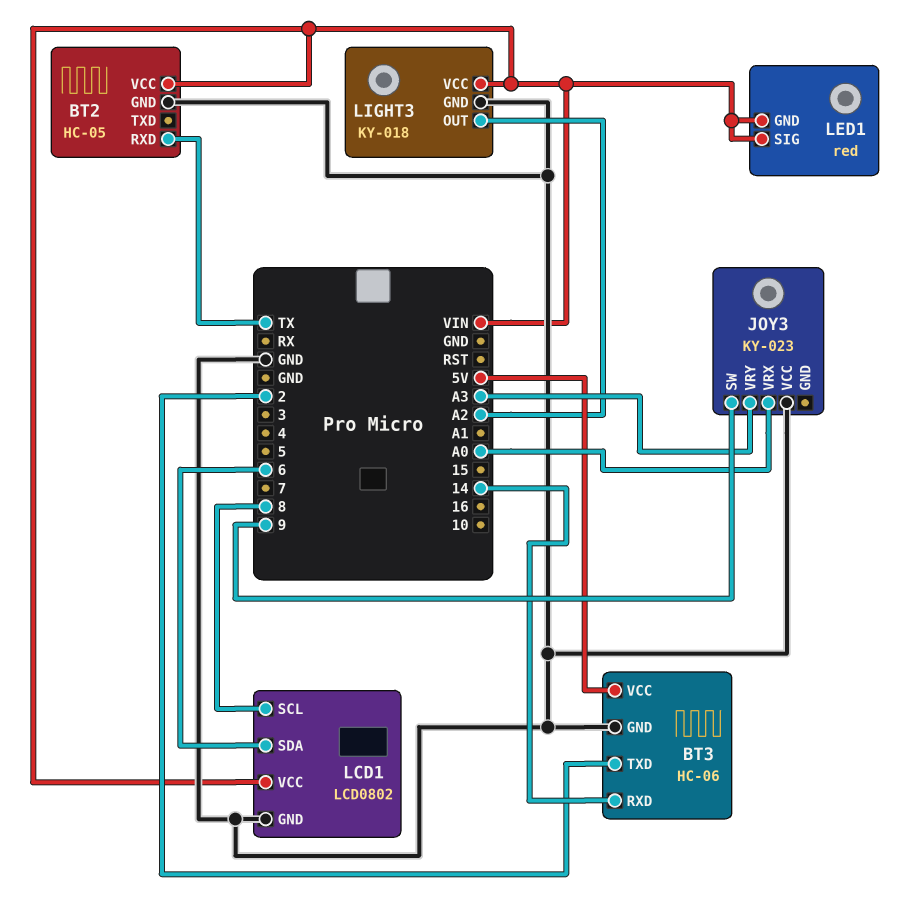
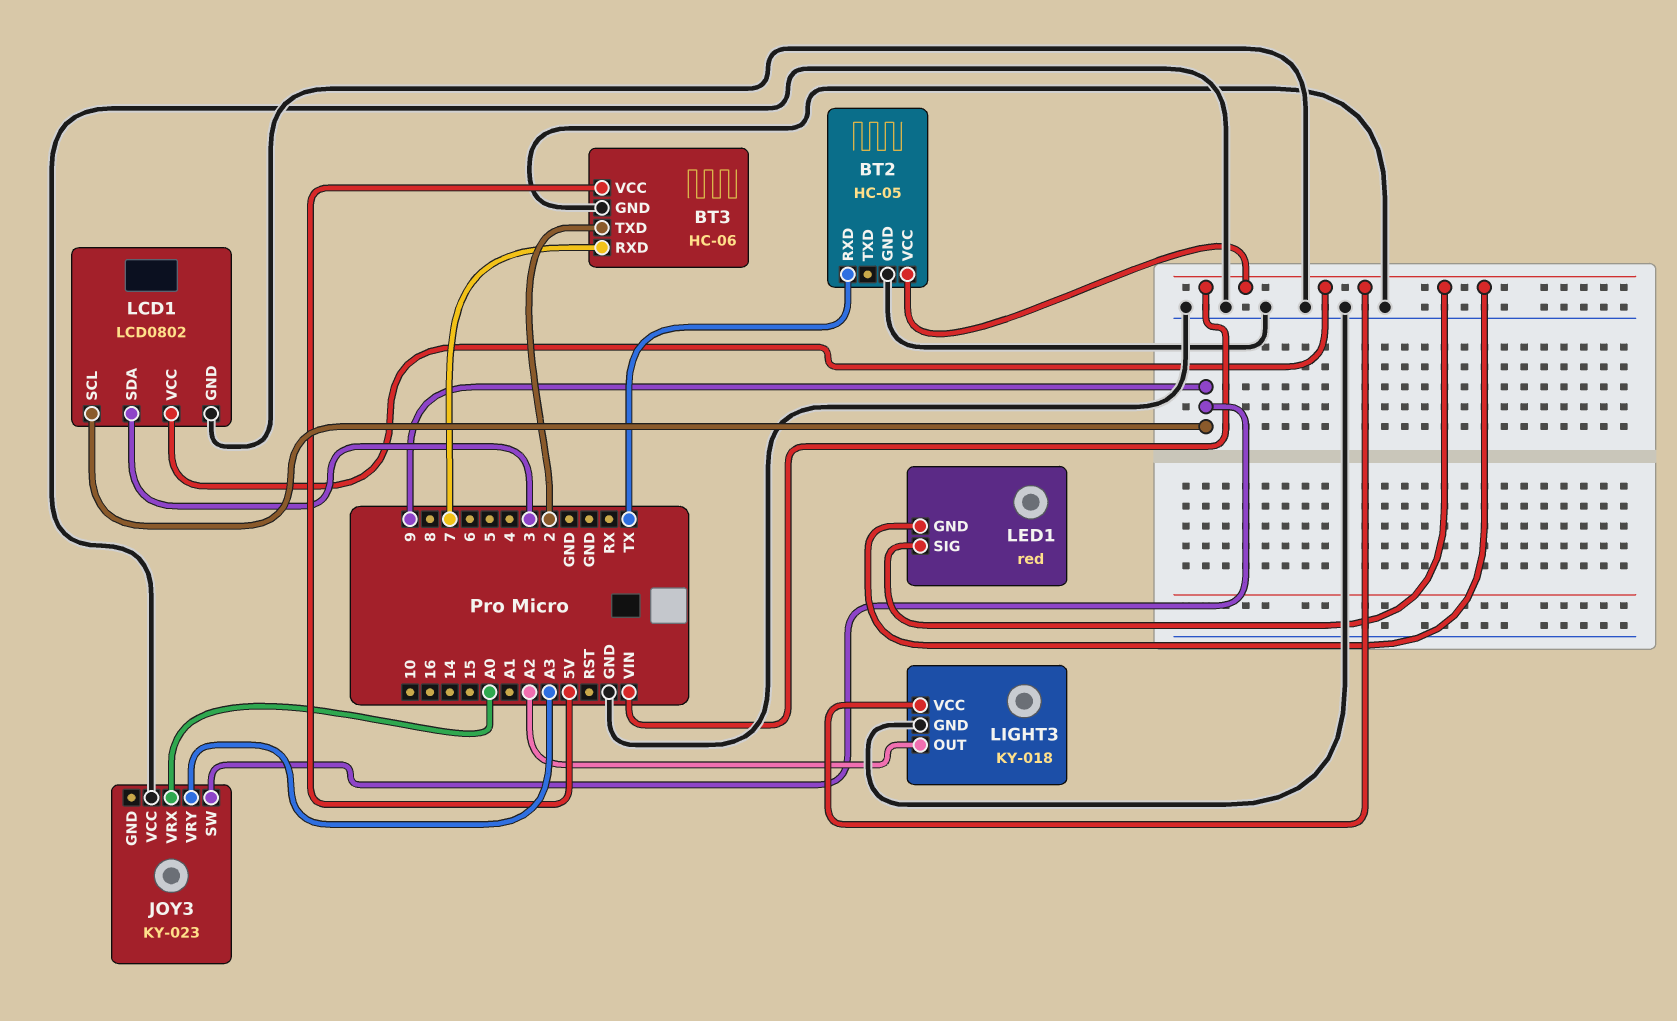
BT3 pin RXD: 14 -> 7
LCD1 pin SCL: 8 -> 9
LCD1 pin SDA: 6 -> 3

